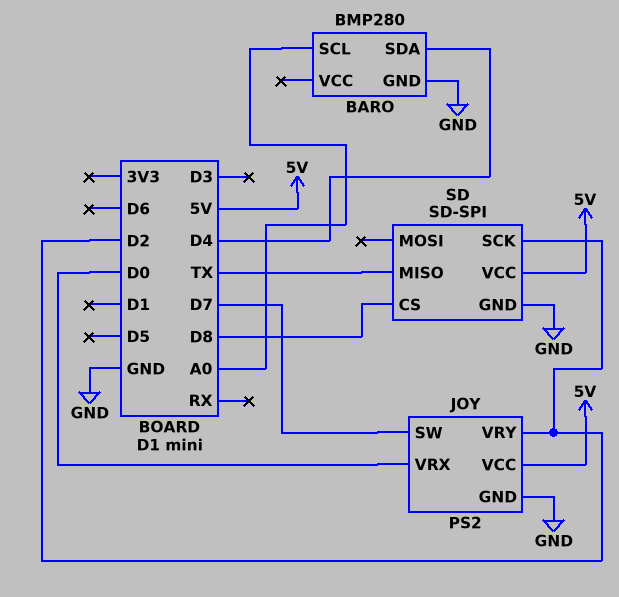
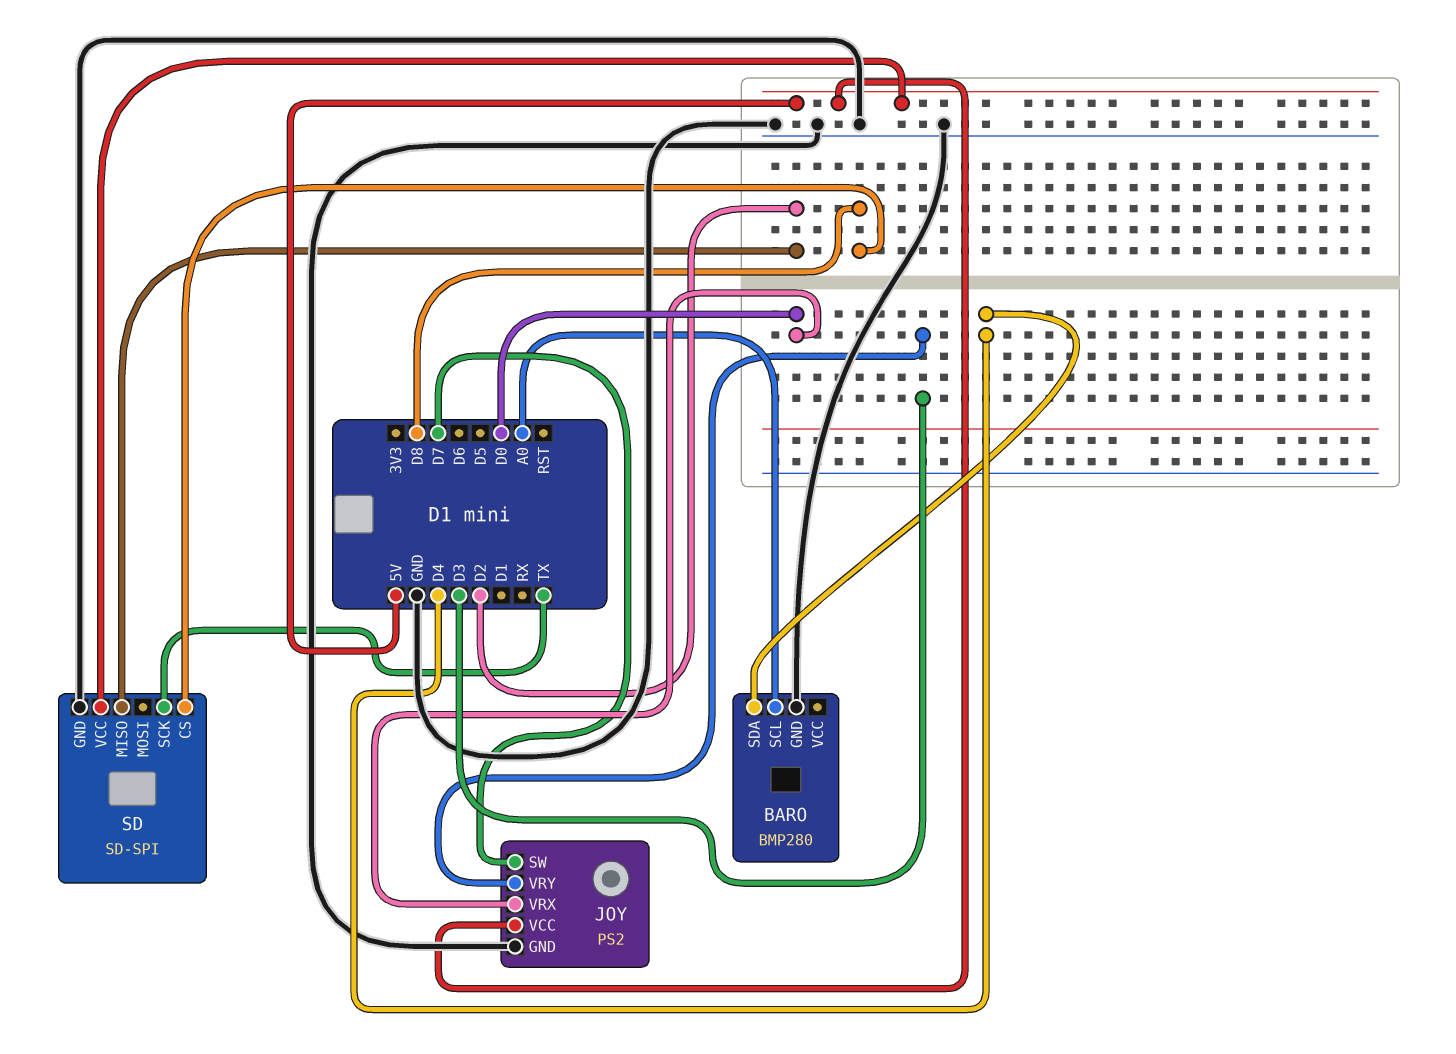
JOY pin VRY: D2 -> D3
SD pin MISO: TX -> D2
SD pin SCK: D2 -> TX

